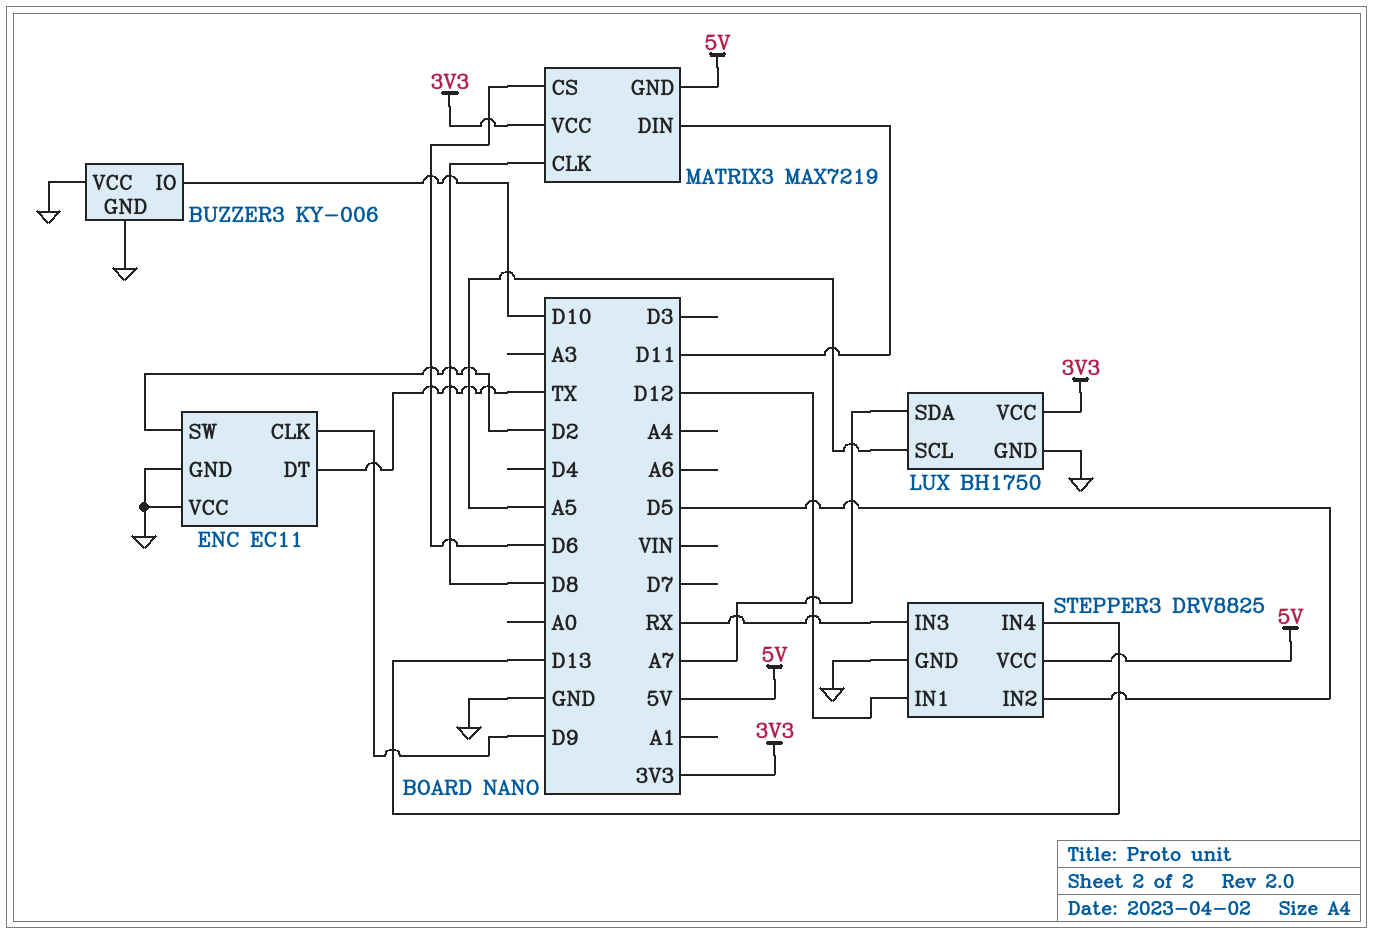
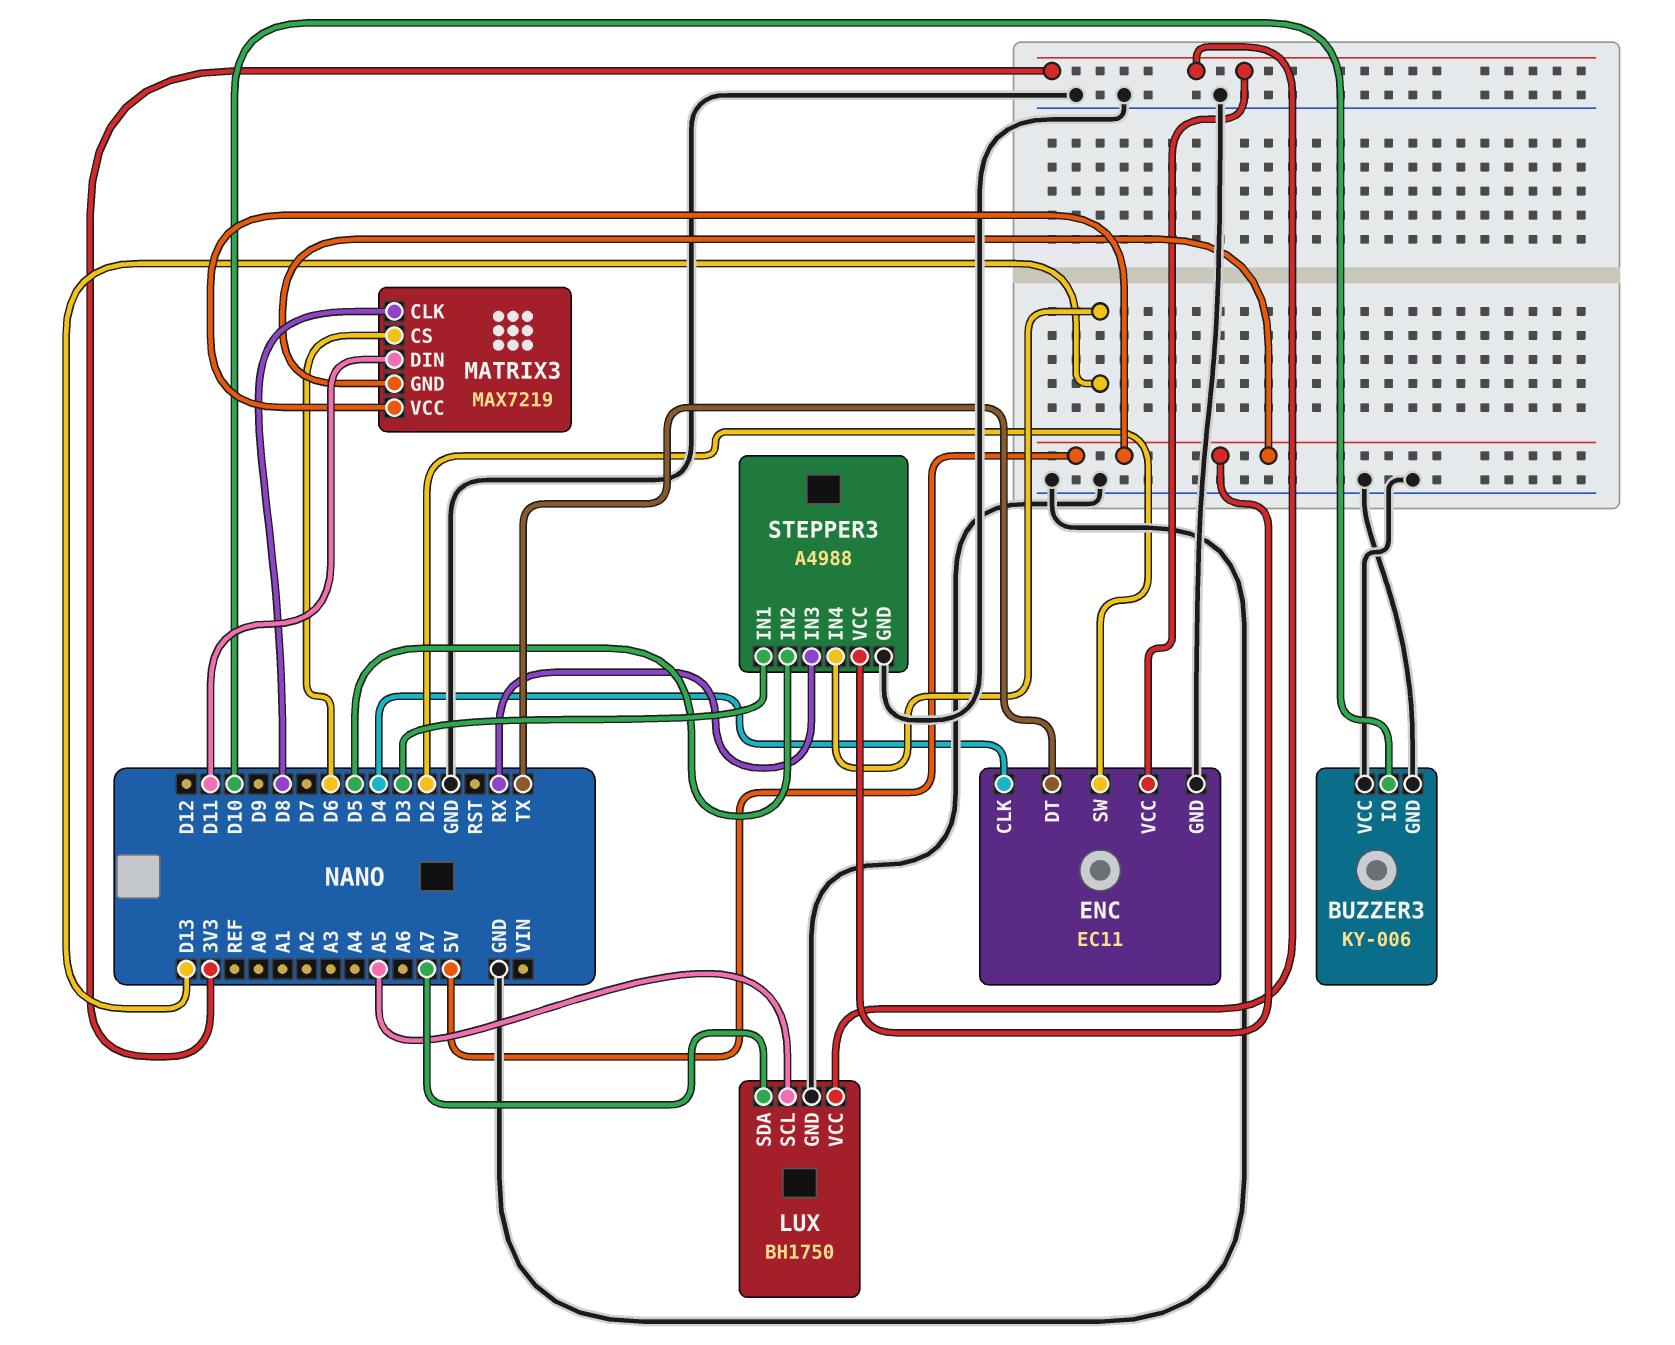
ENC pin CLK: D9 -> D4
ENC pin VCC: GND -> 3V3
MATRIX3 pin VCC: 3V3 -> 5V
STEPPER3: DRV8825 -> A4988
STEPPER3 pin IN1: D12 -> D3

